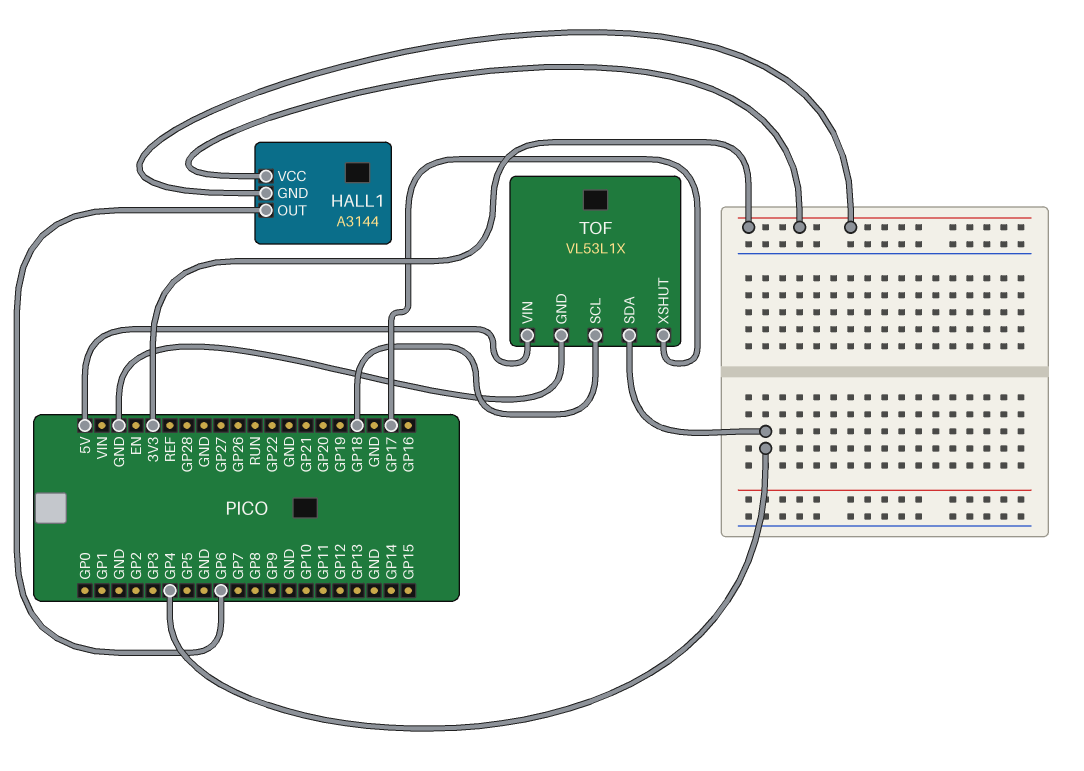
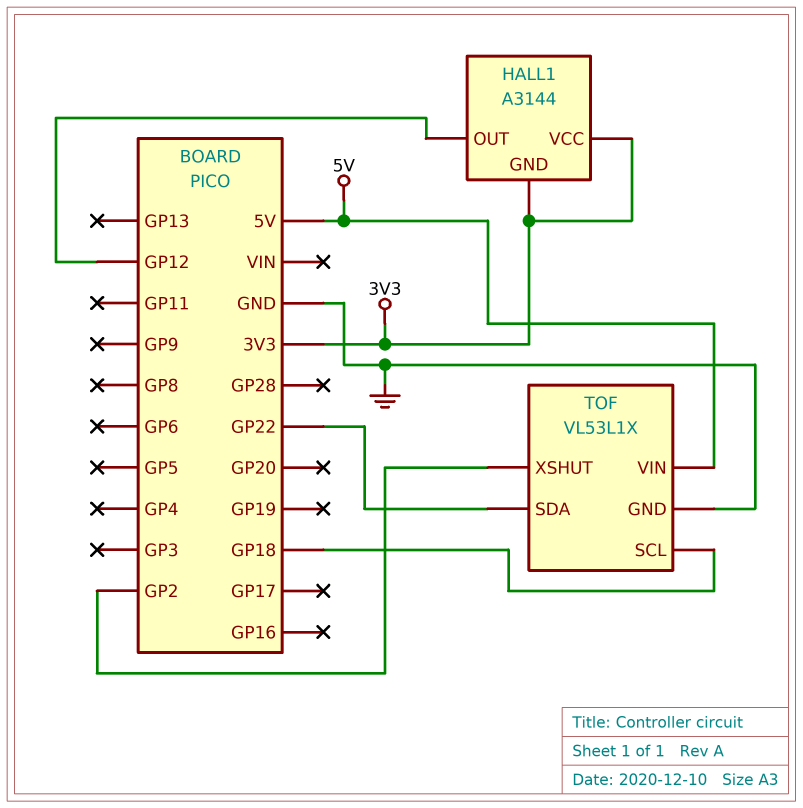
HALL1 pin OUT: GP6 -> GP12
TOF pin SDA: GP4 -> GP22
TOF pin XSHUT: GP17 -> GP2

